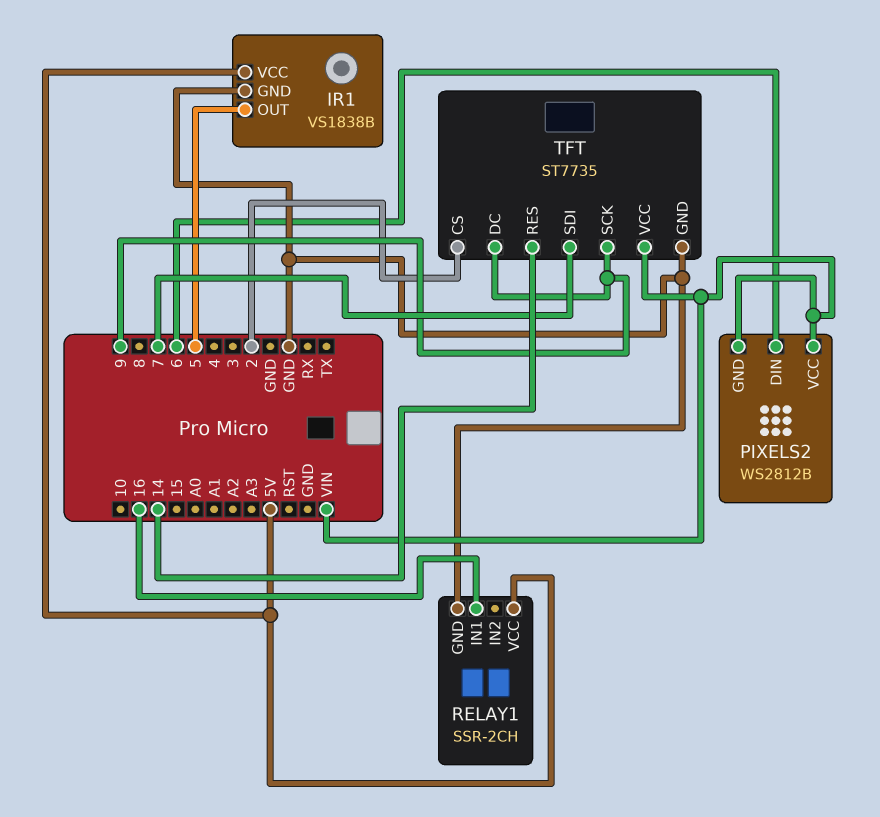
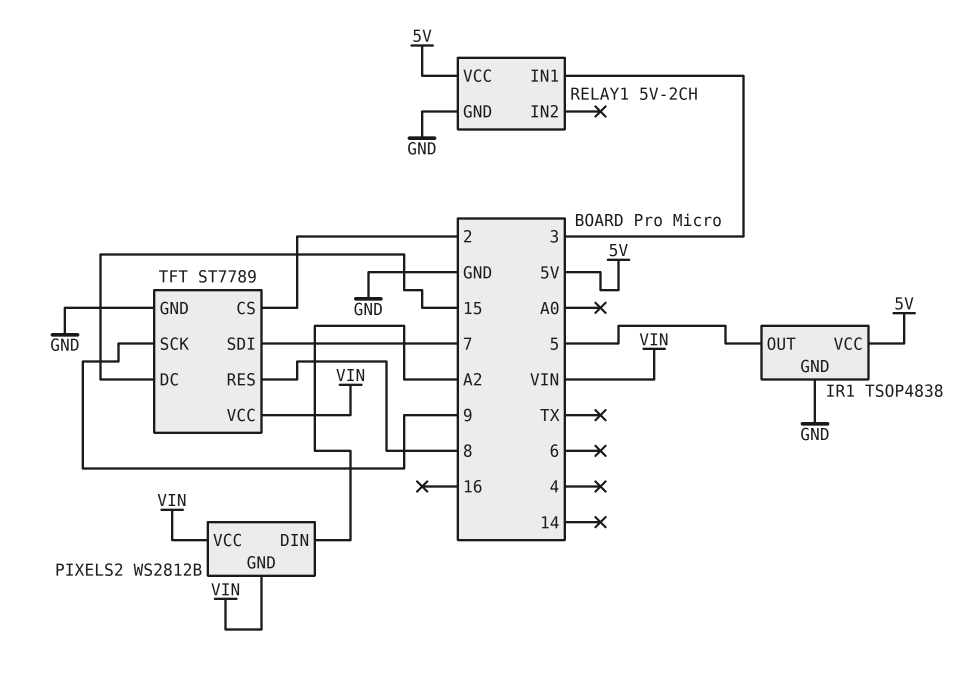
IR1: VS1838B -> TSOP4838
PIXELS2 pin DIN: 6 -> A2
RELAY1: SSR-2CH -> 5V-2CH
RELAY1 pin IN1: 16 -> 3
TFT: ST7735 -> ST7789
TFT pin DC: 9 -> 15
TFT pin RES: 14 -> 8

